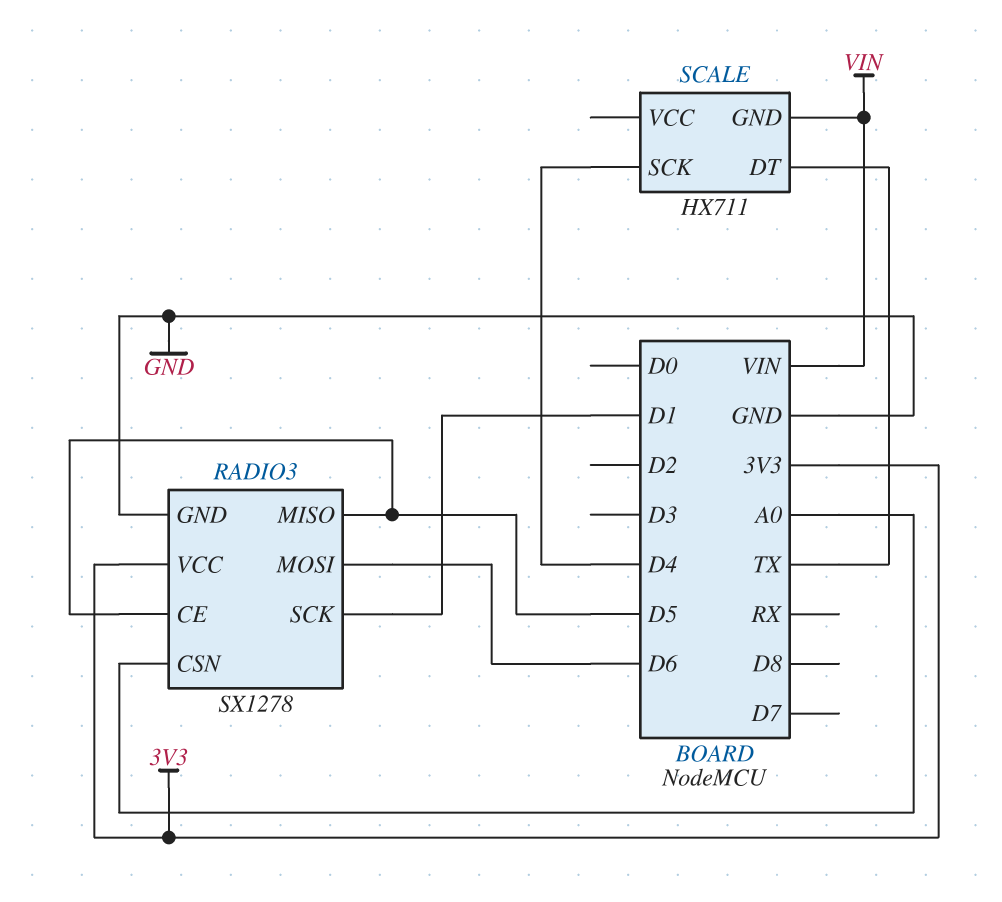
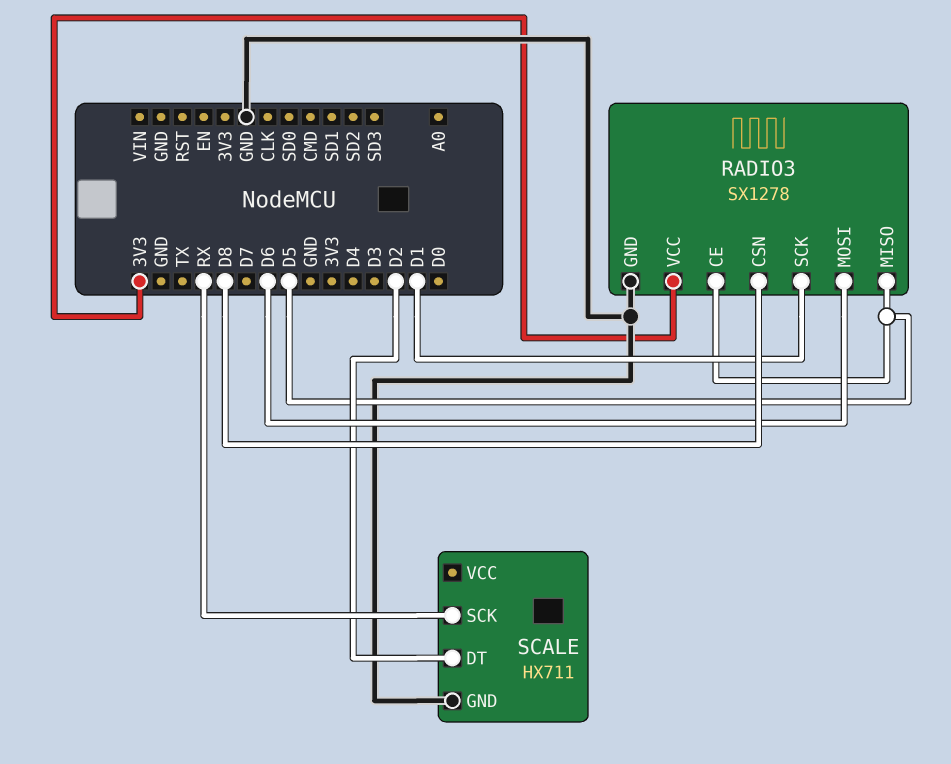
RADIO3 pin CSN: A0 -> D8
SCALE pin DT: TX -> D2
SCALE pin GND: VIN -> GND
SCALE pin SCK: D4 -> RX

